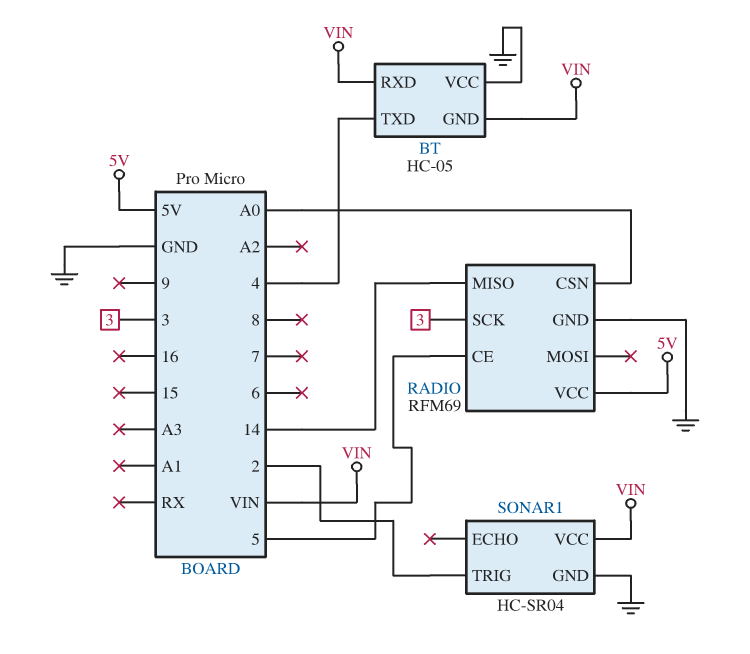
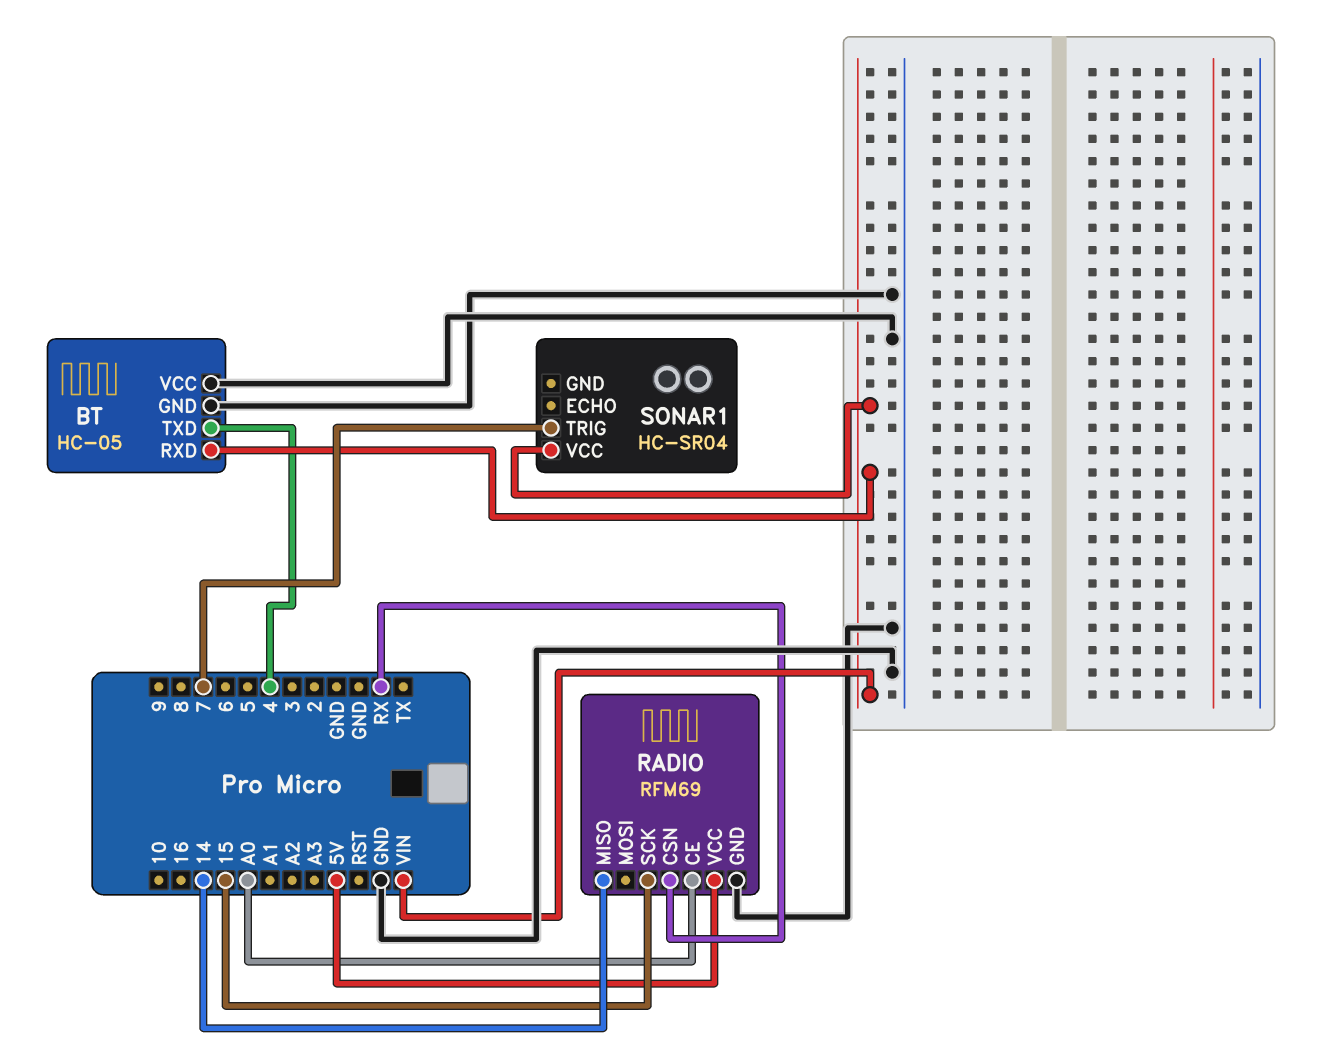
BT pin GND: VIN -> GND
RADIO pin CE: 5 -> A0
RADIO pin CSN: A0 -> RX
RADIO pin SCK: 3 -> 15
SONAR1 pin GND: GND -> none
SONAR1 pin TRIG: 2 -> 7

